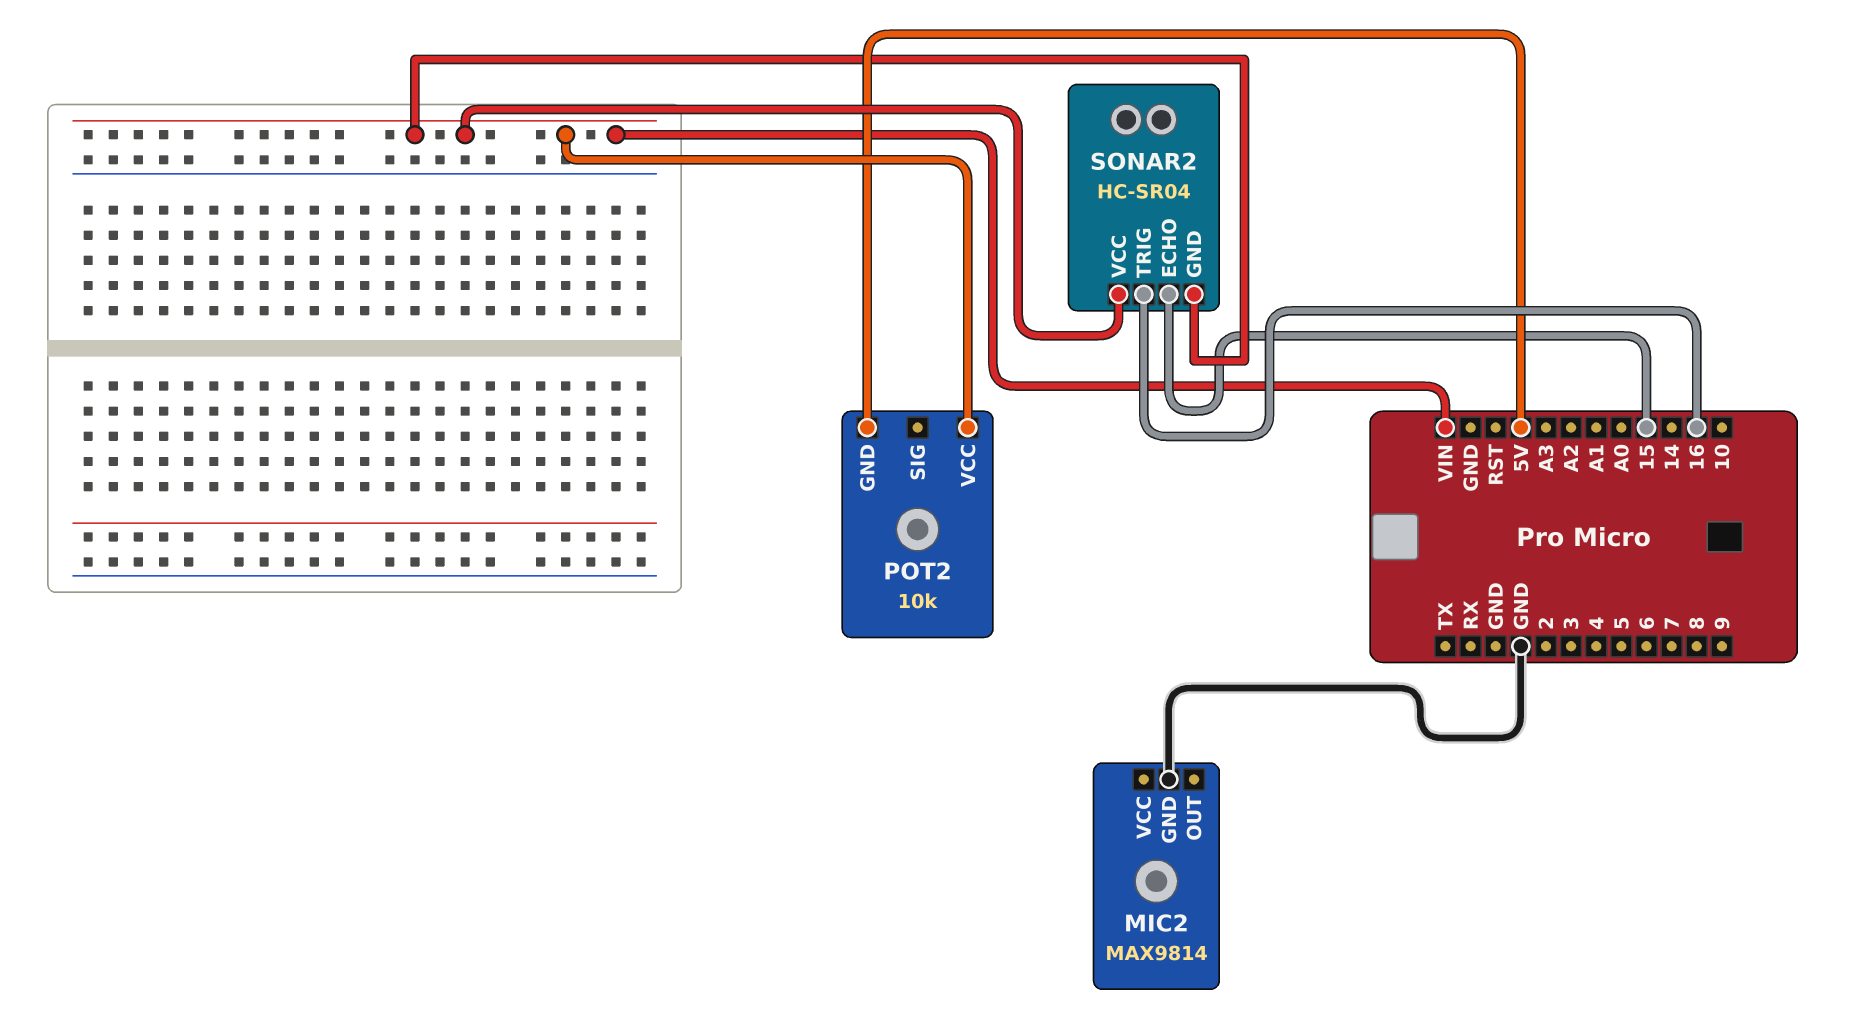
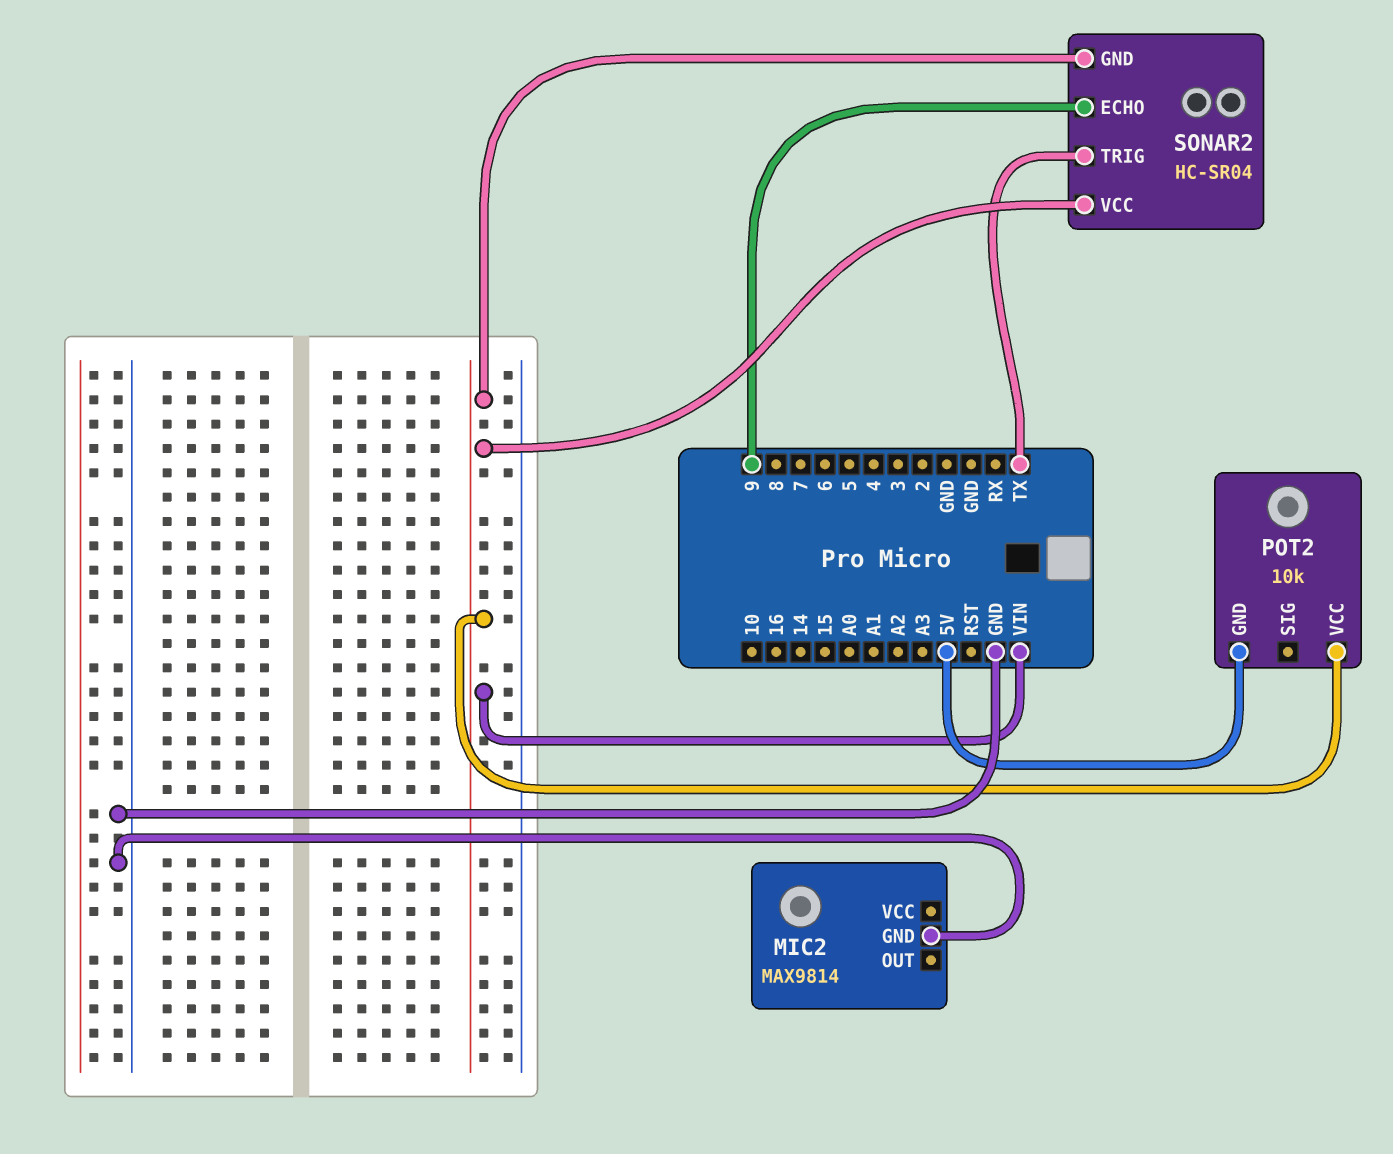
SONAR2 pin ECHO: 15 -> 9
SONAR2 pin TRIG: 16 -> TX

